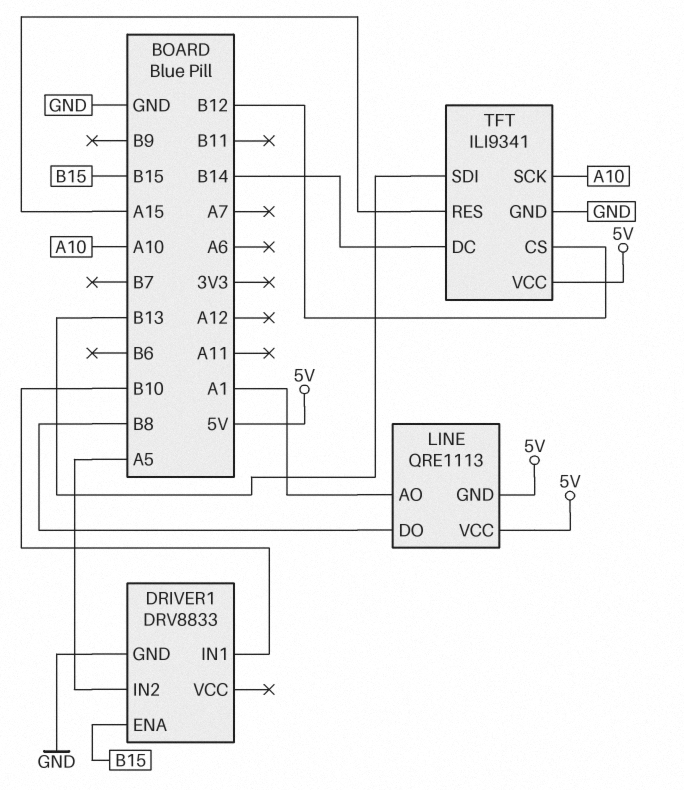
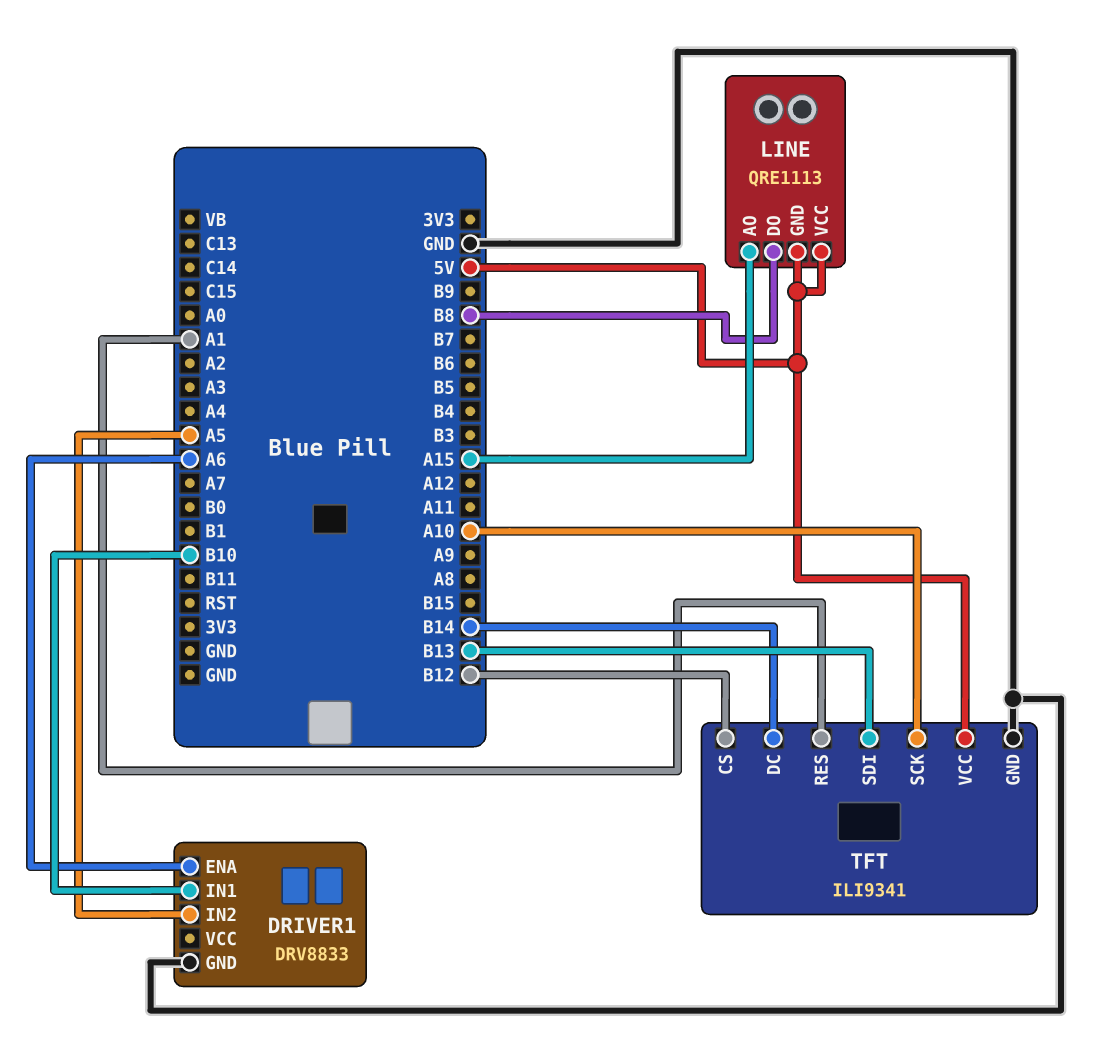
DRIVER1 pin ENA: B15 -> A6
LINE pin AO: A1 -> A15
TFT pin RES: A15 -> A1

